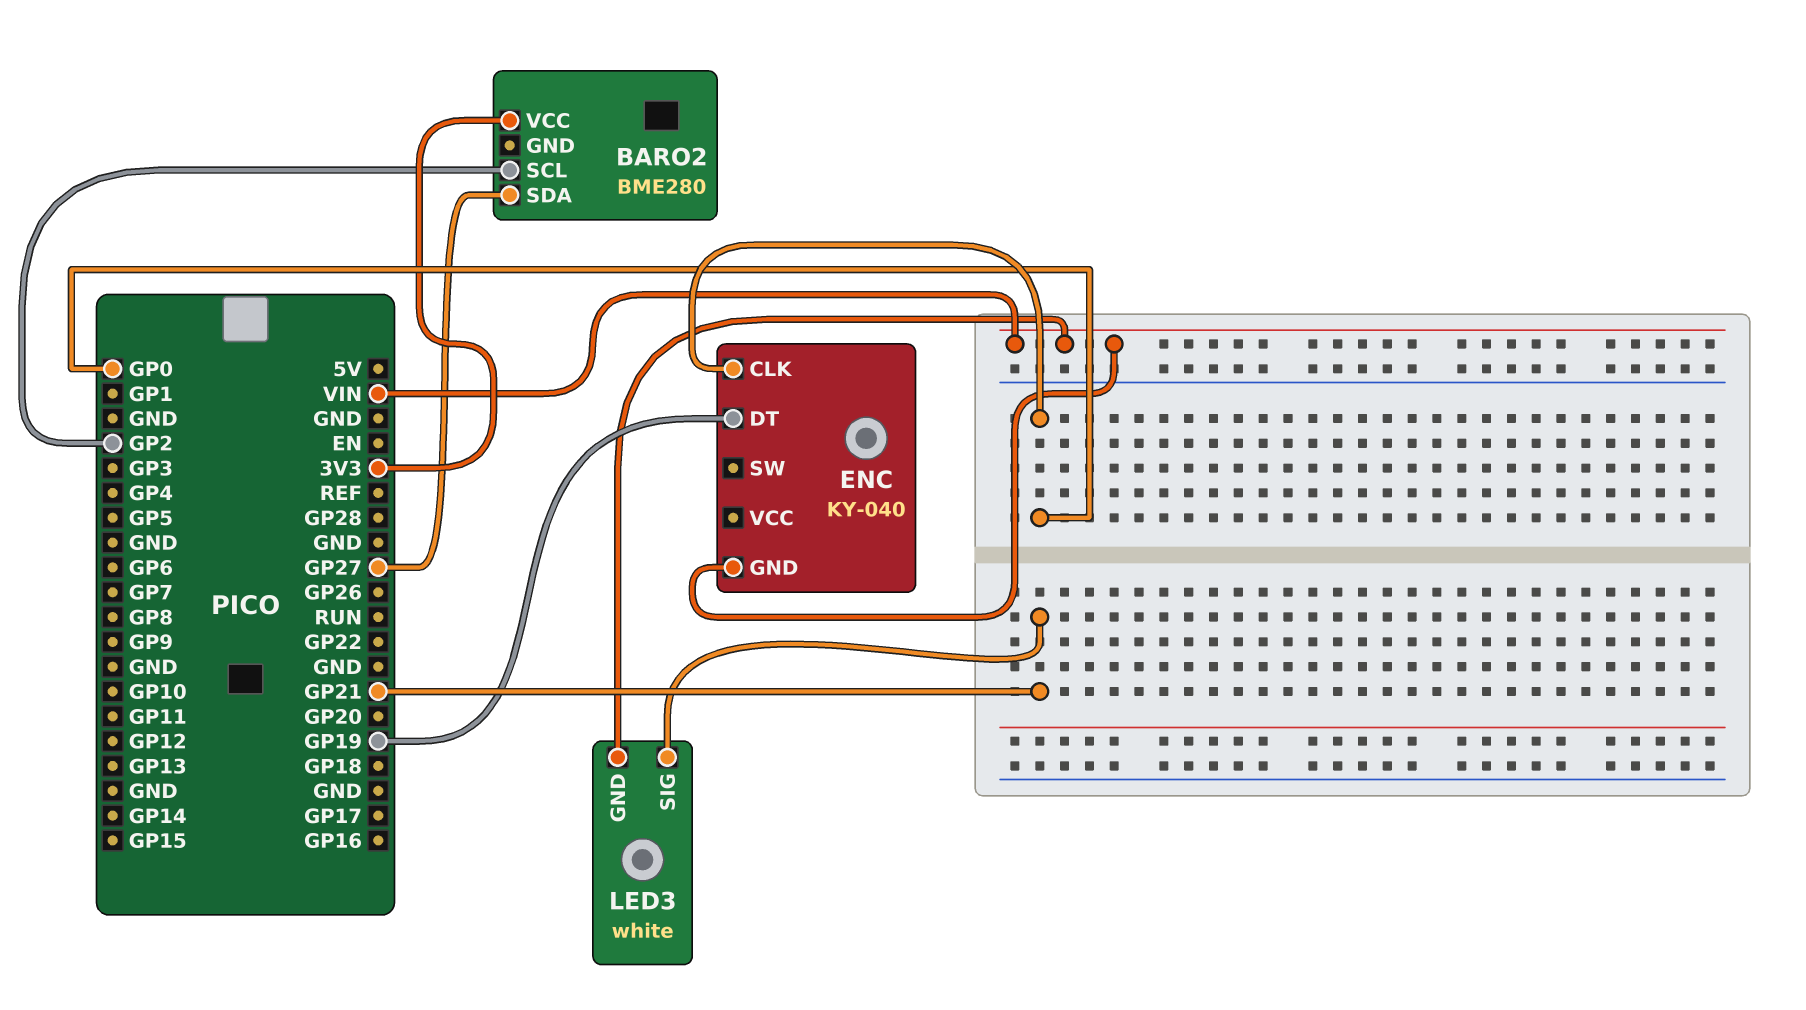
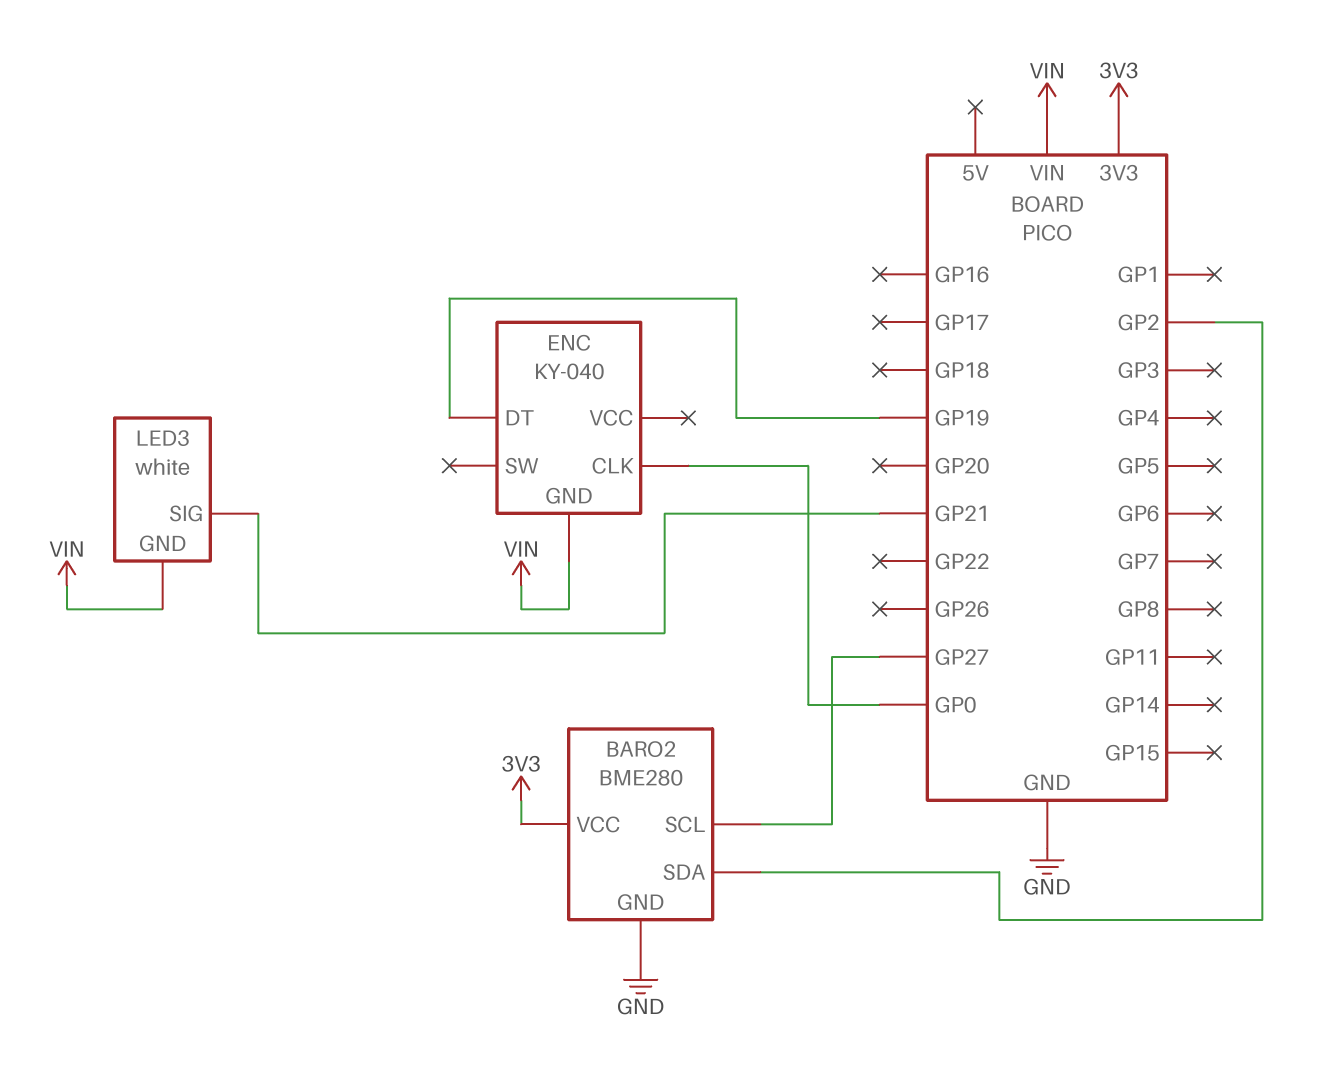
BARO2 pin GND: none -> GND
BARO2 pin SCL: GP2 -> GP27
BARO2 pin SDA: GP27 -> GP2

